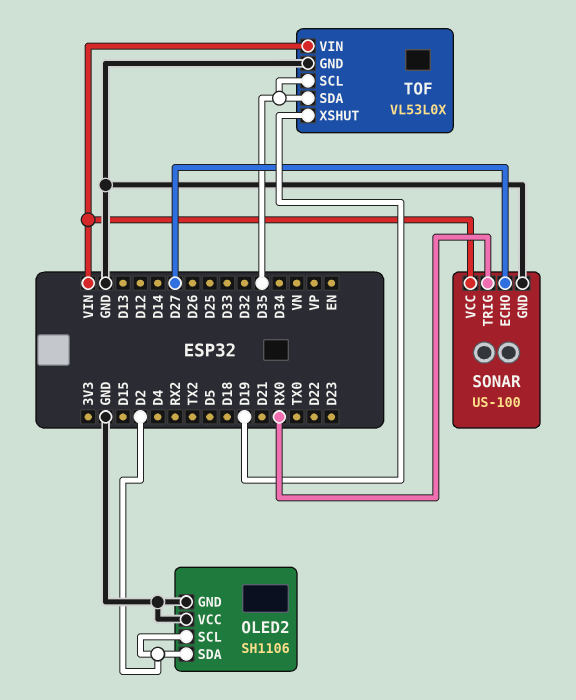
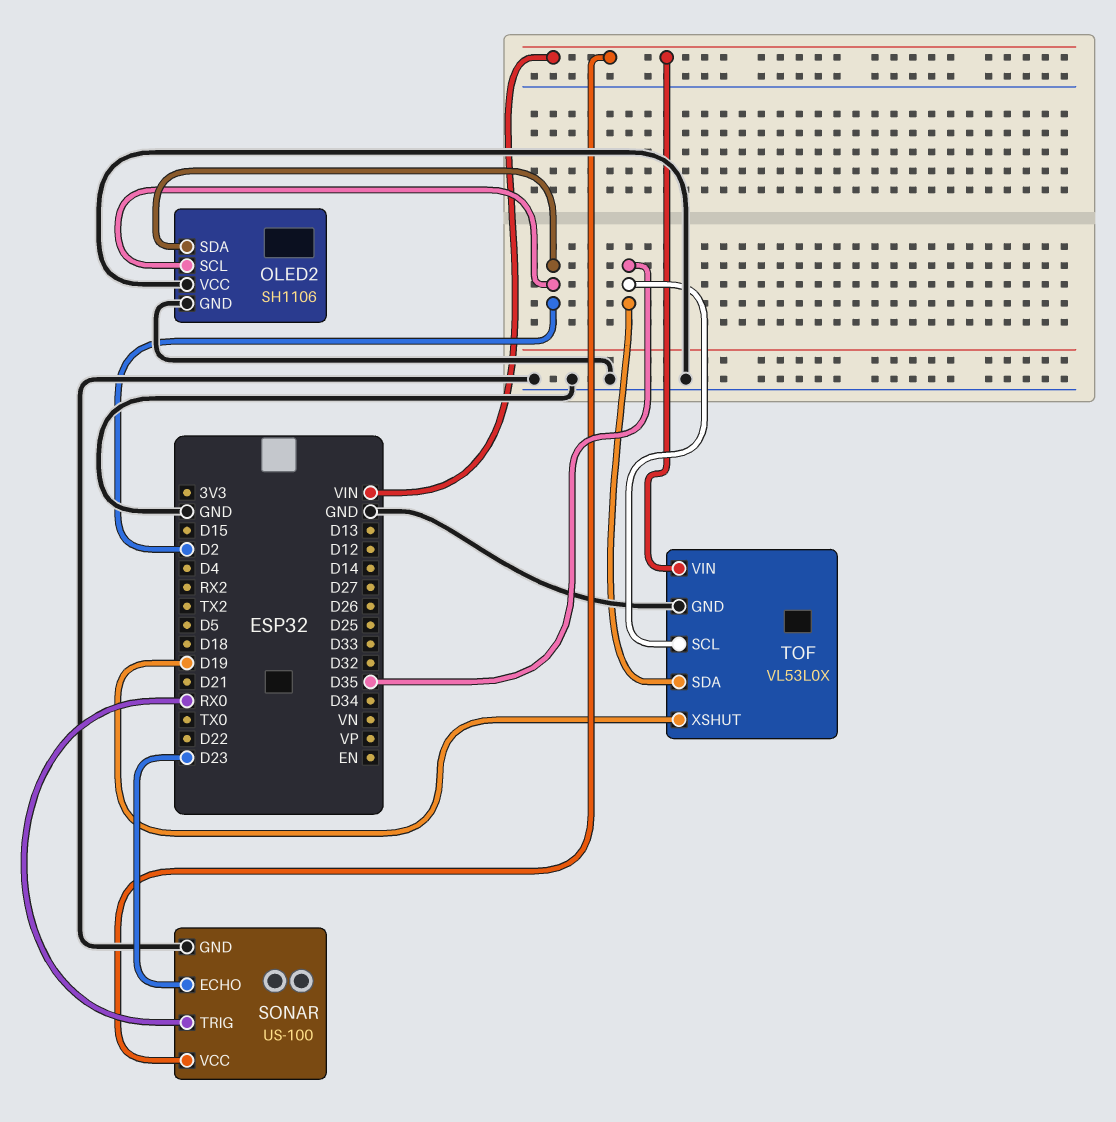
SONAR pin ECHO: D27 -> D23

